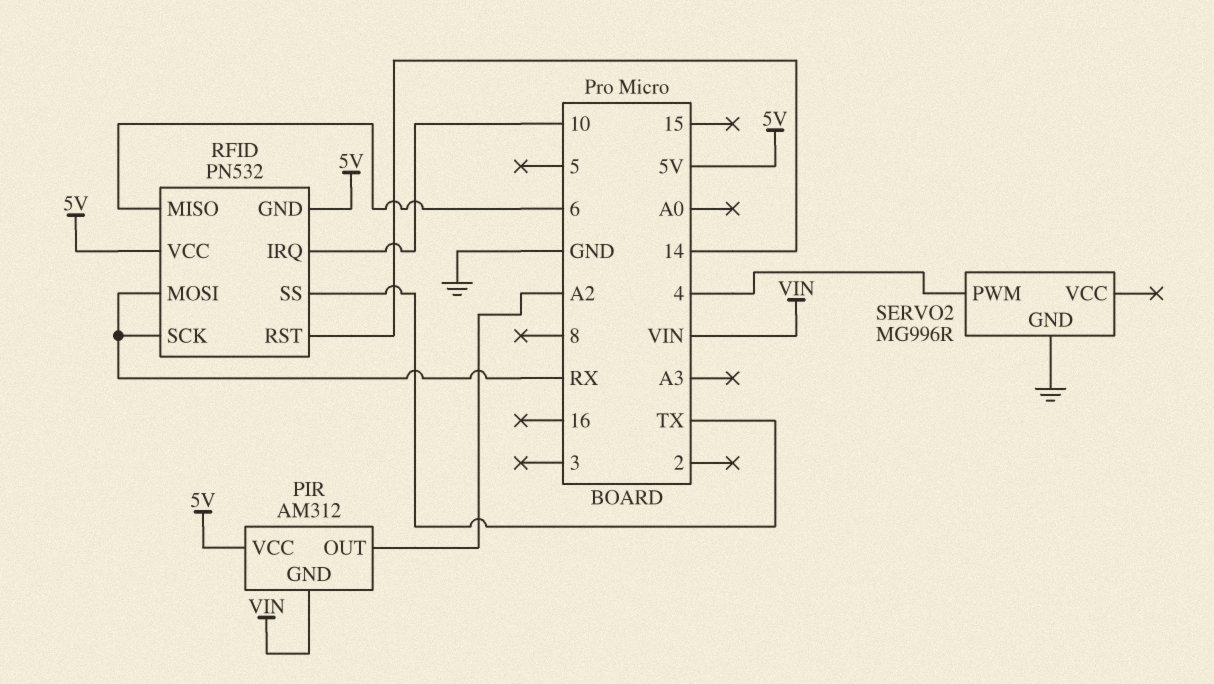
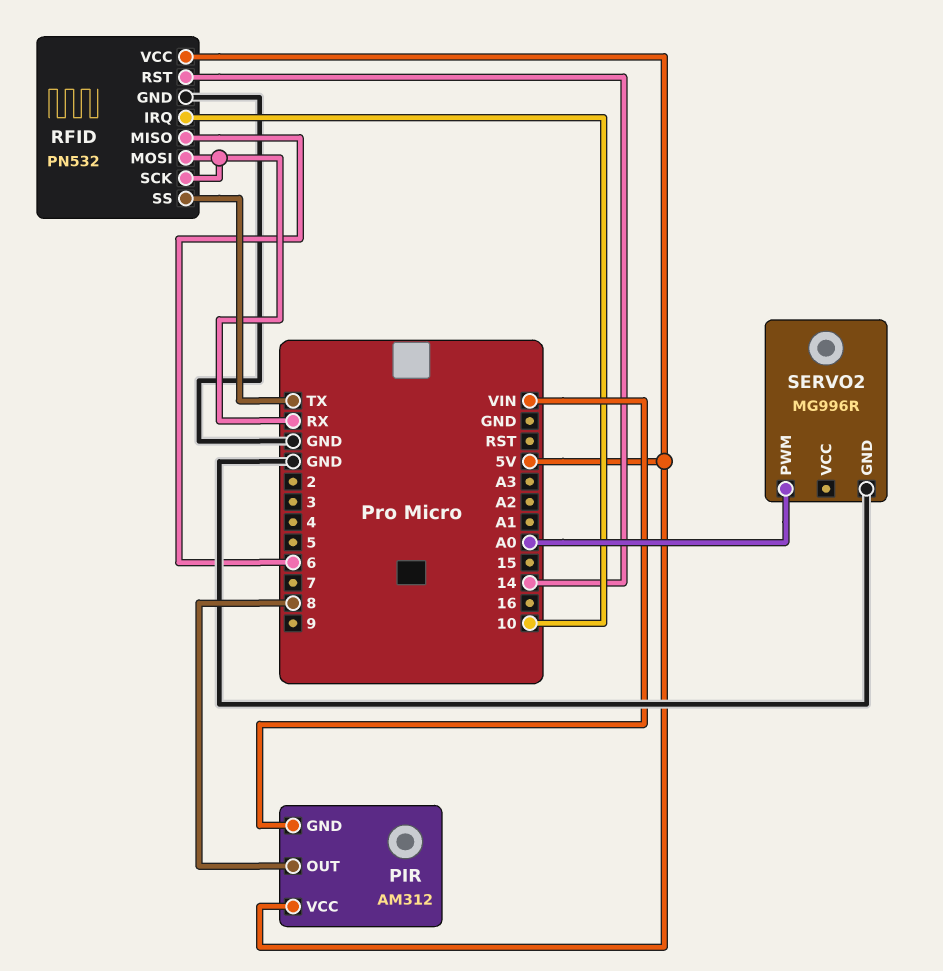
PIR pin OUT: A2 -> 8
RFID pin GND: 5V -> GND
SERVO2 pin PWM: 4 -> A0

